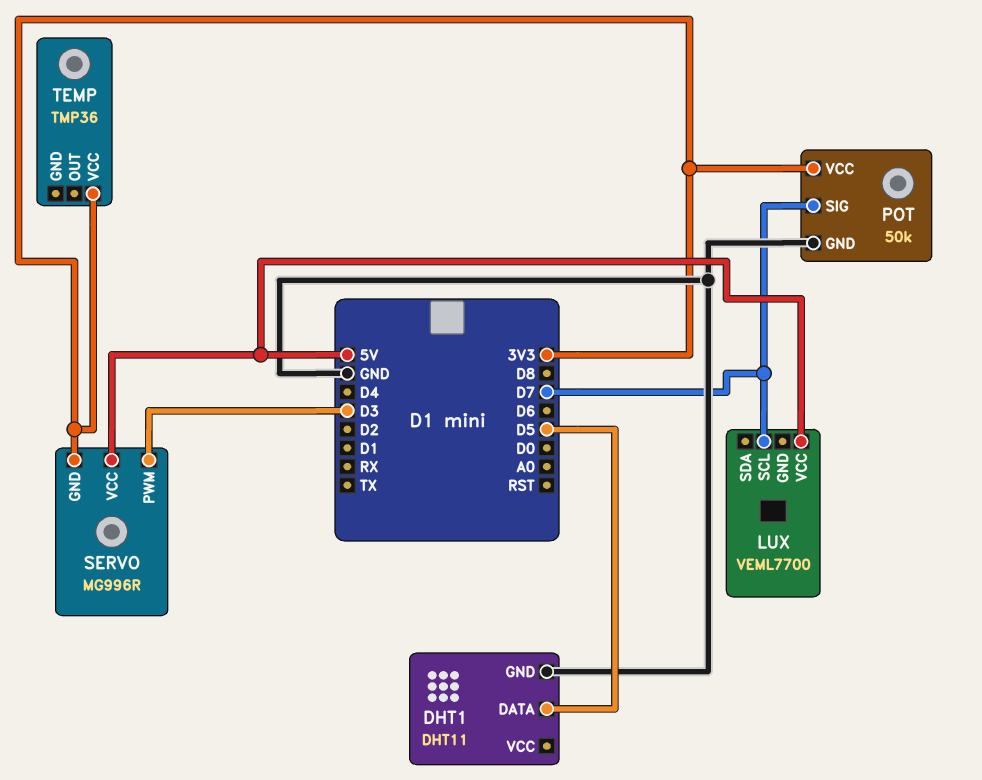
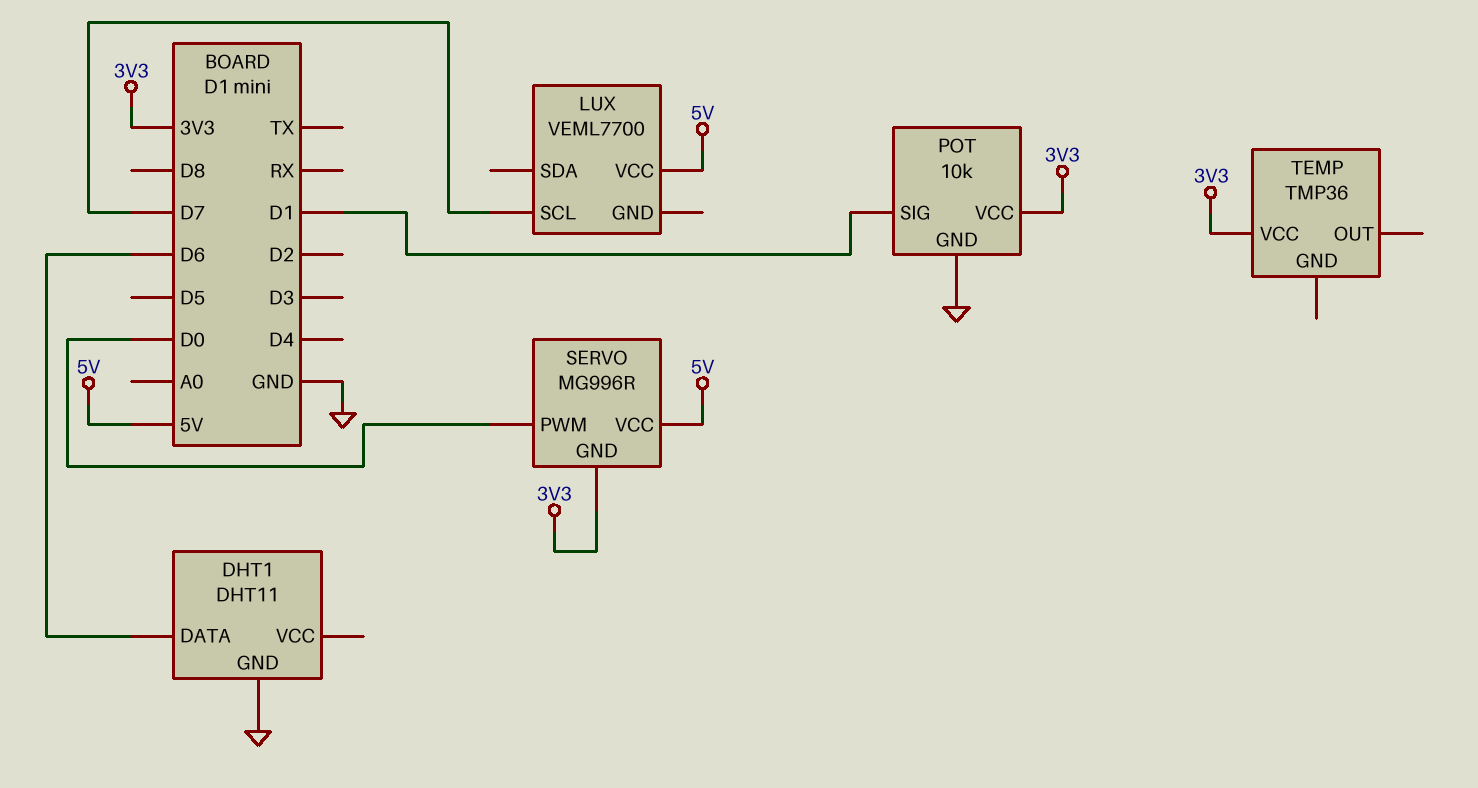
DHT1 pin DATA: D5 -> D6
POT: 50k -> 10k
POT pin SIG: D7 -> D1
SERVO pin PWM: D3 -> D0

